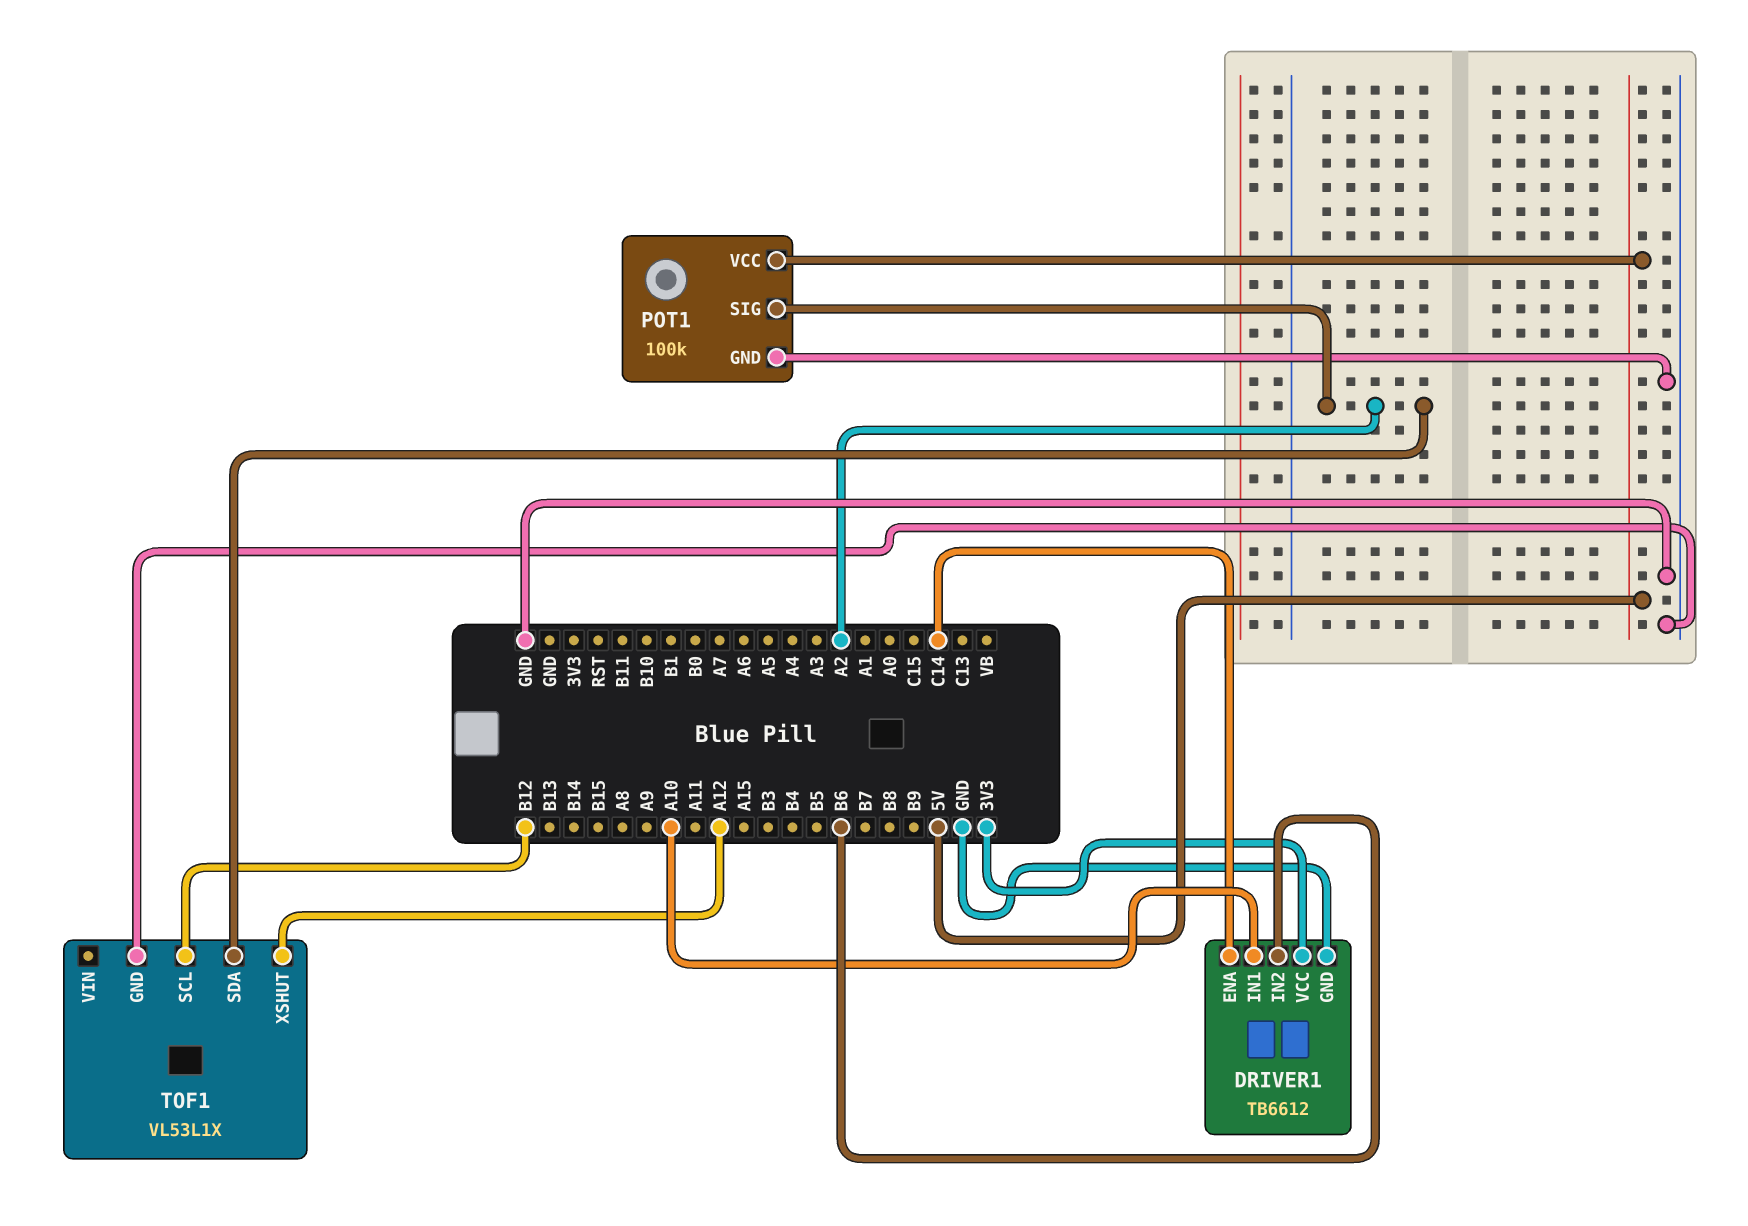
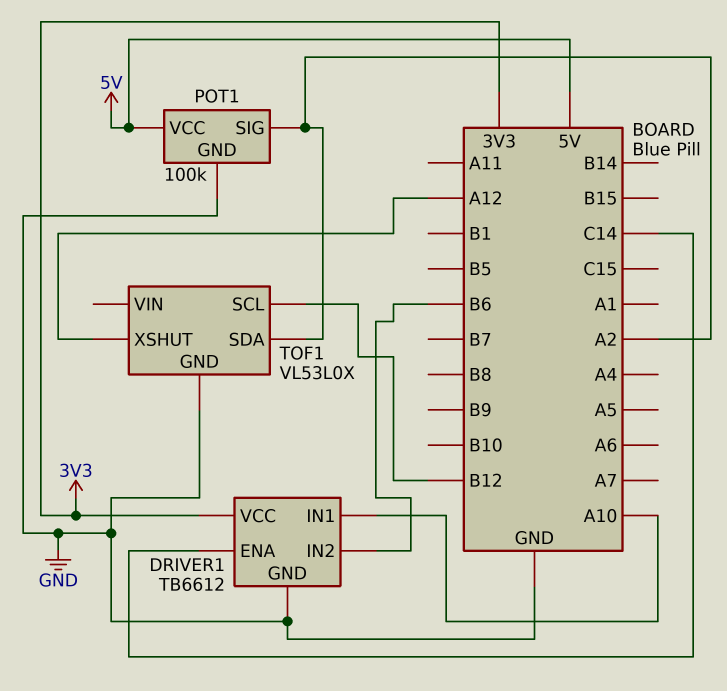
TOF1: VL53L1X -> VL53L0X

